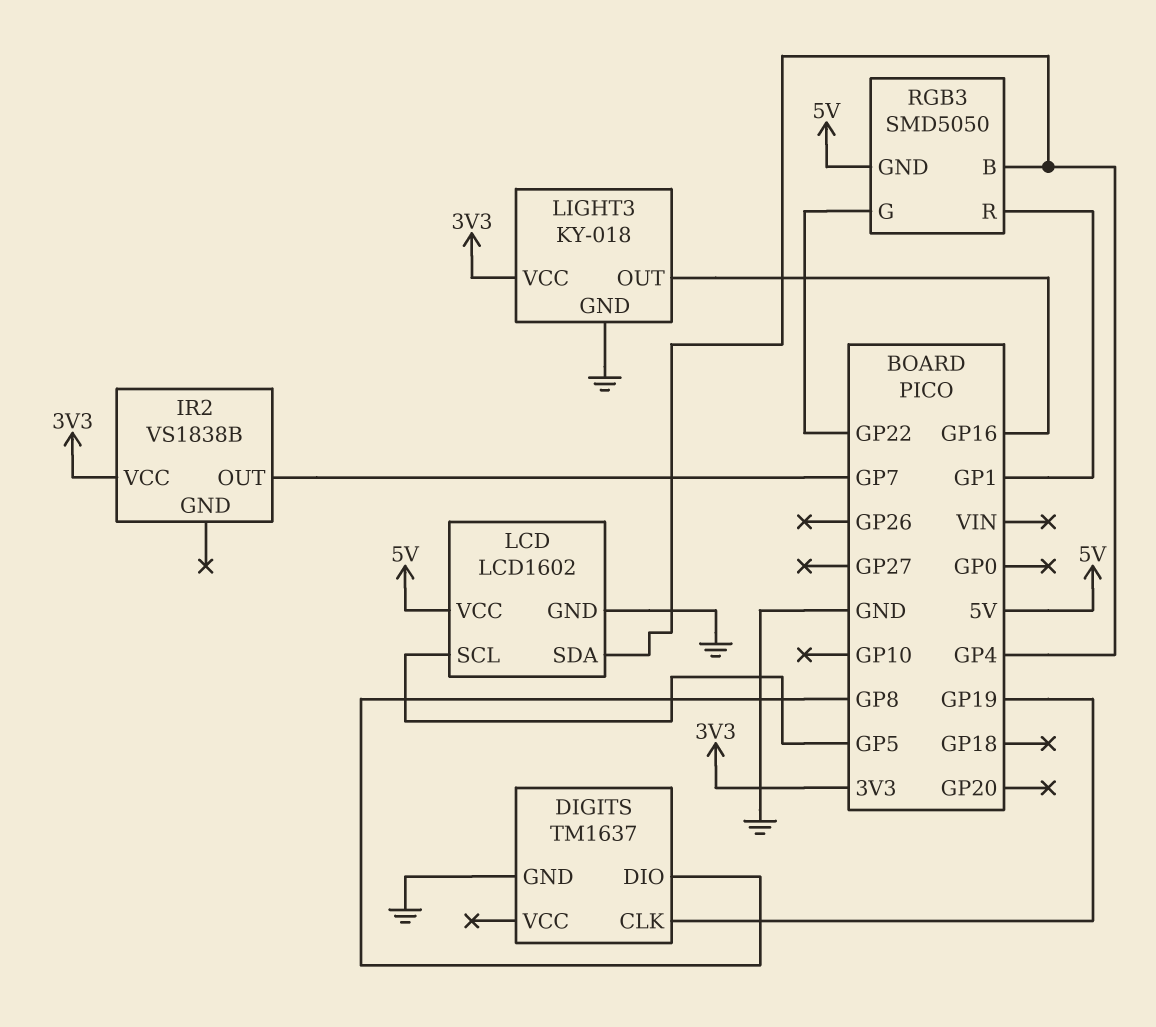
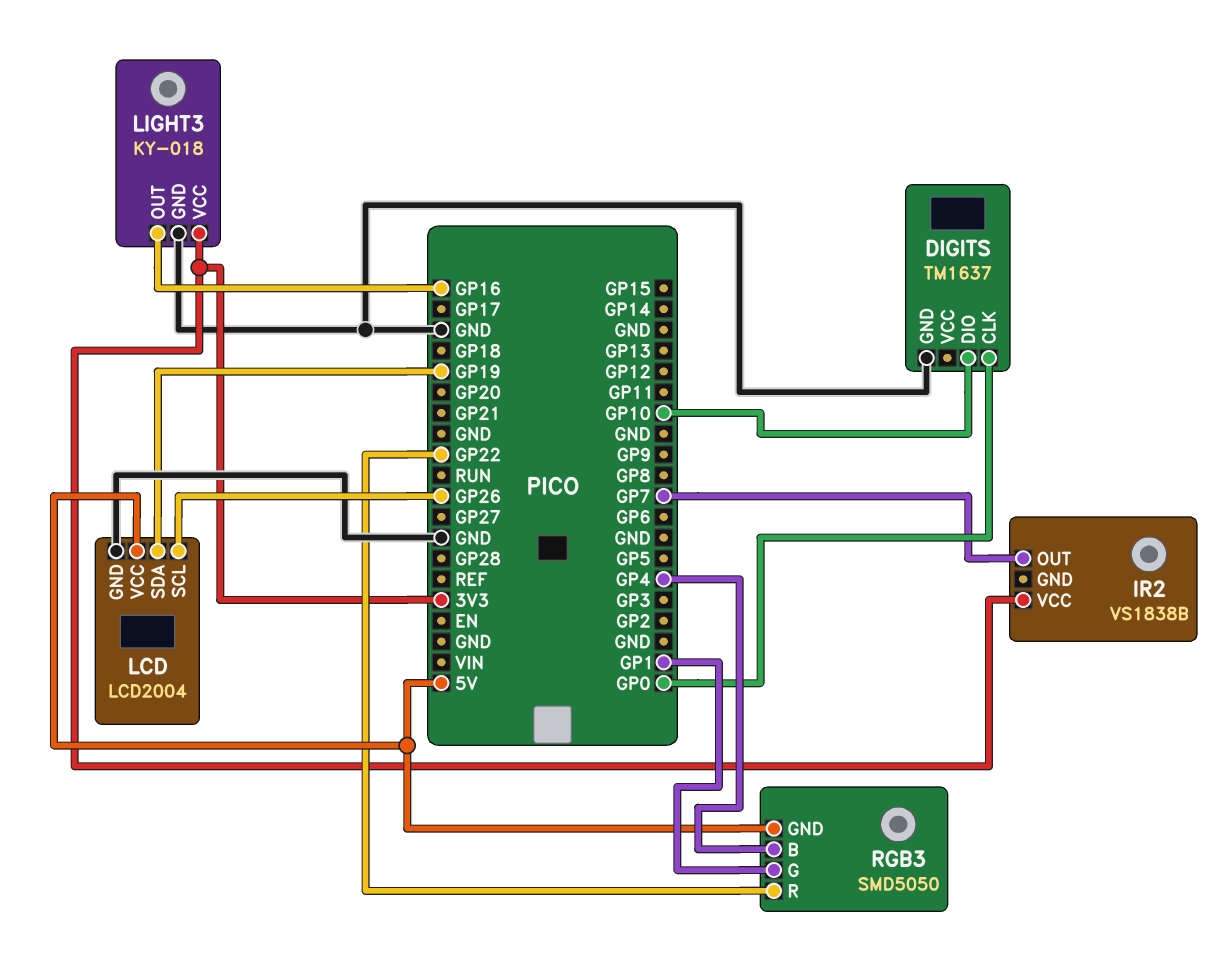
DIGITS pin CLK: GP19 -> GP0
DIGITS pin DIO: GP8 -> GP10
LCD: LCD1602 -> LCD2004
LCD pin SCL: GP5 -> GP26
LCD pin SDA: GP4 -> GP19
RGB3 pin G: GP22 -> GP1
RGB3 pin R: GP1 -> GP22

